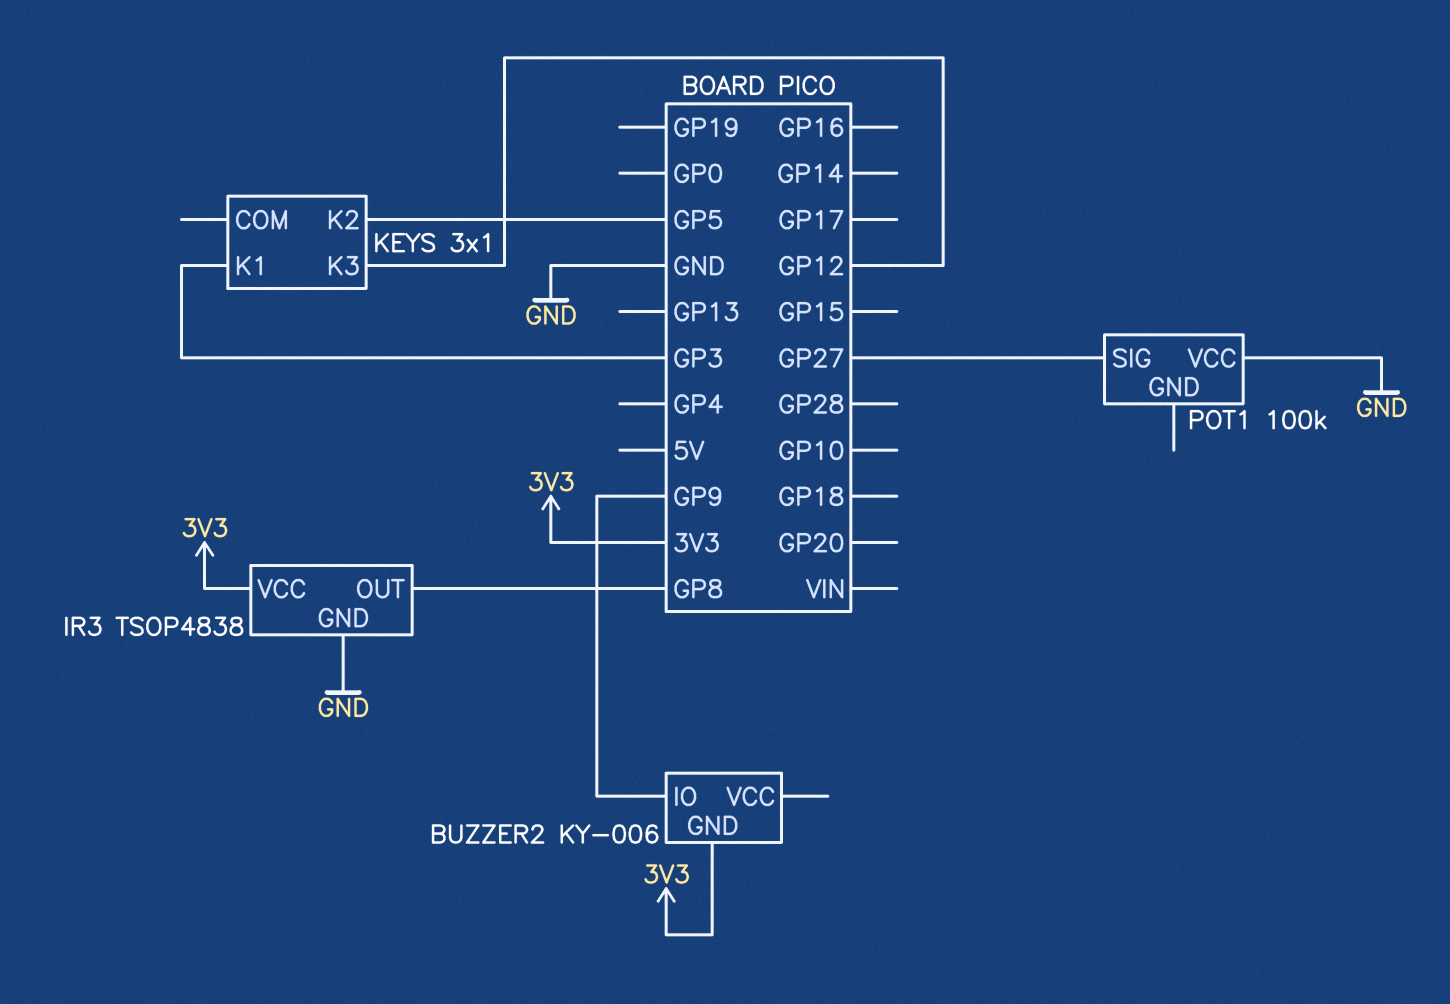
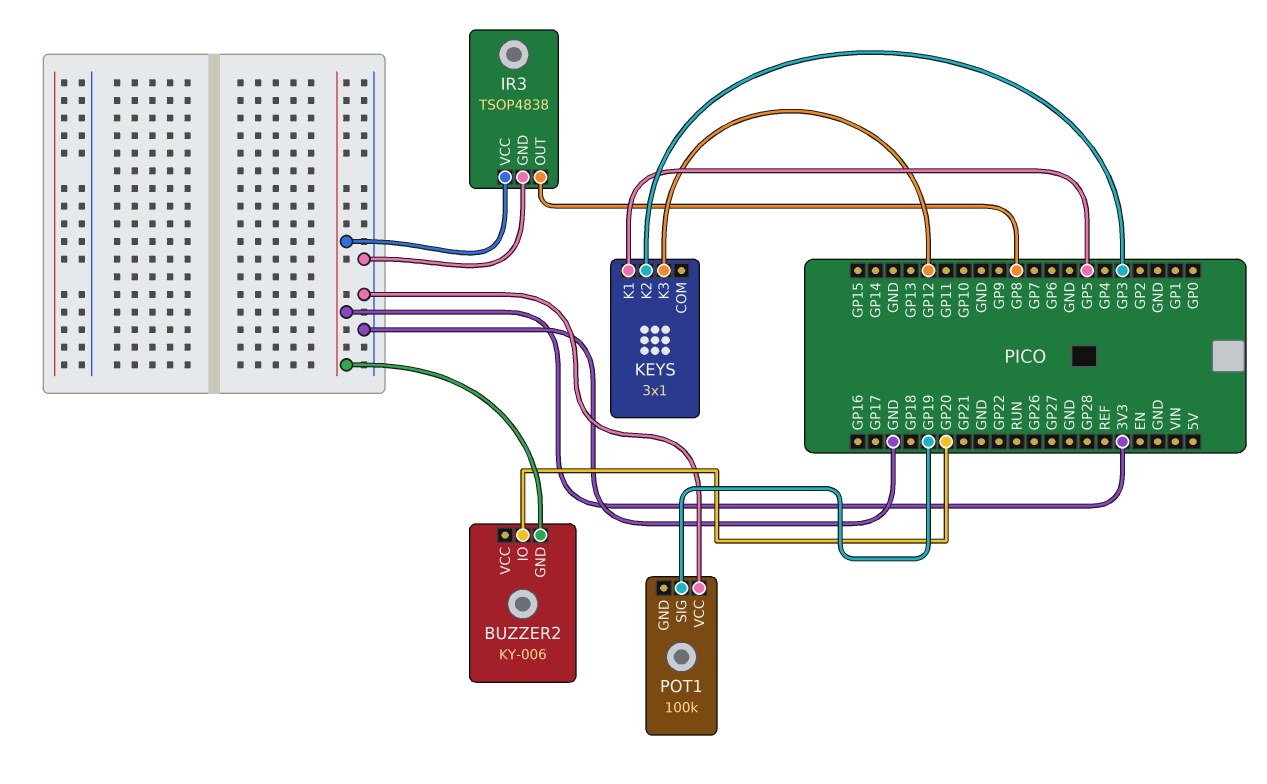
BUZZER2 pin IO: GP9 -> GP20
KEYS pin K1: GP3 -> GP5
KEYS pin K2: GP5 -> GP3
POT1 pin SIG: GP27 -> GP19

